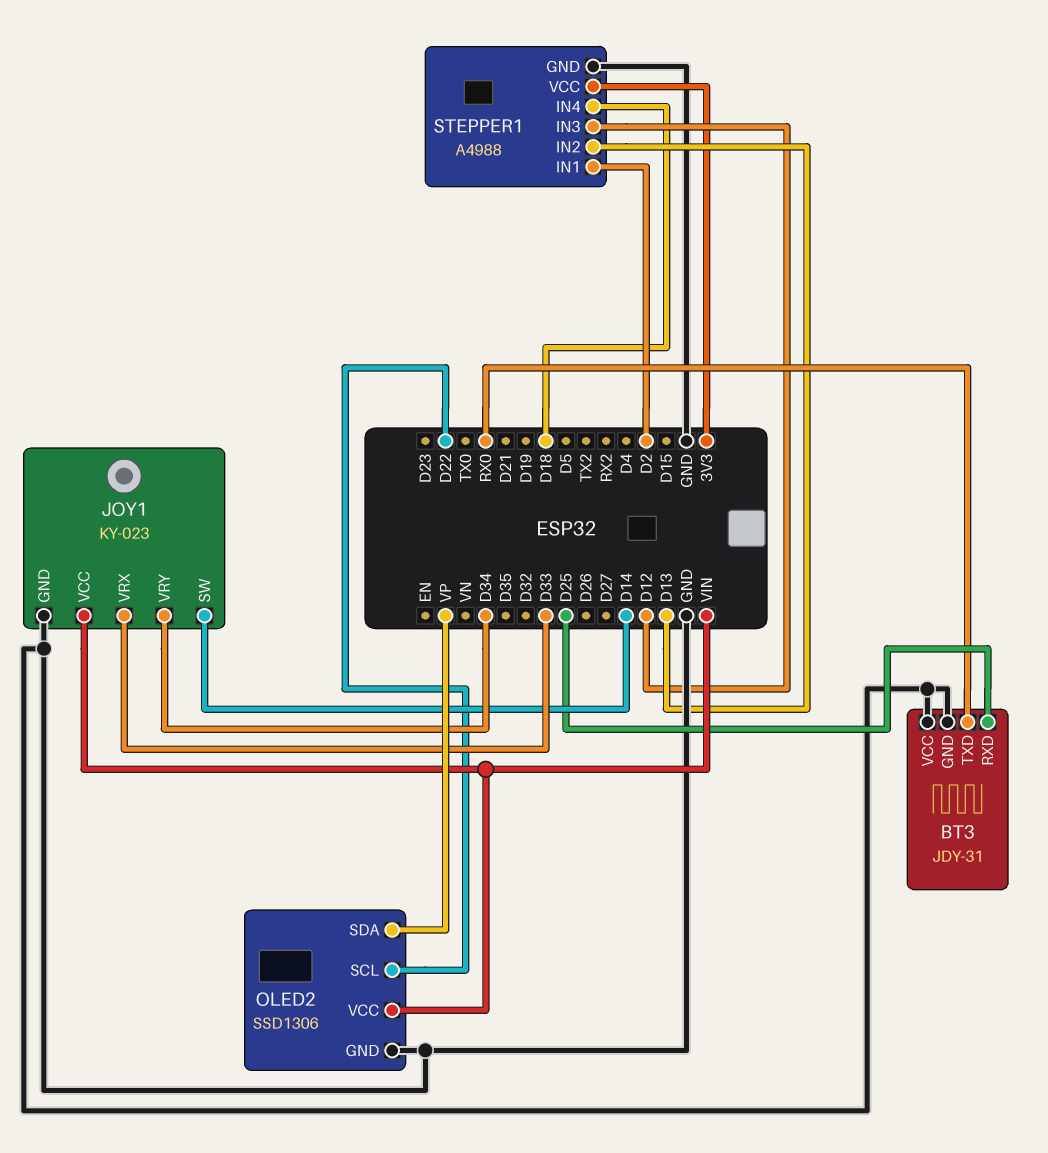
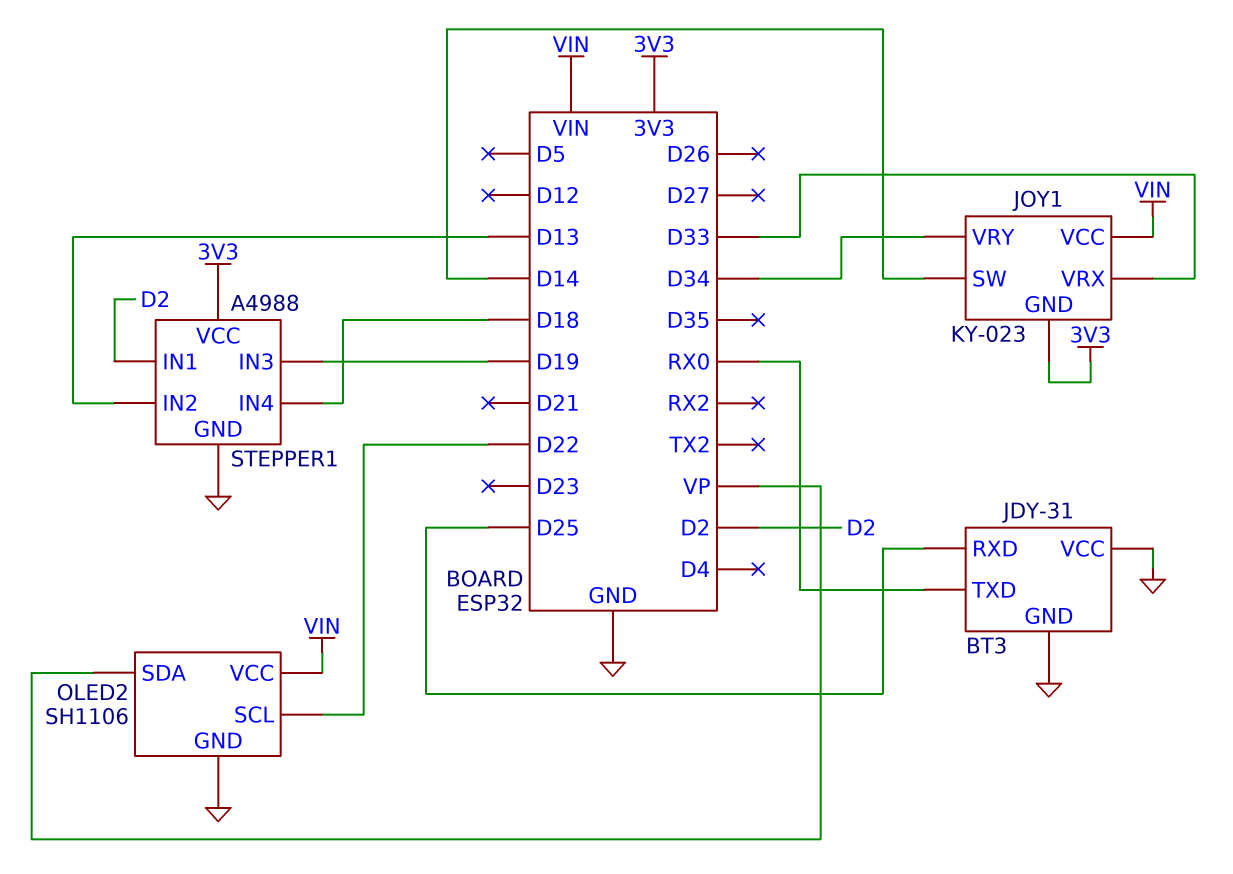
JOY1 pin GND: GND -> 3V3
OLED2: SSD1306 -> SH1106
STEPPER1 pin IN3: D12 -> D19

